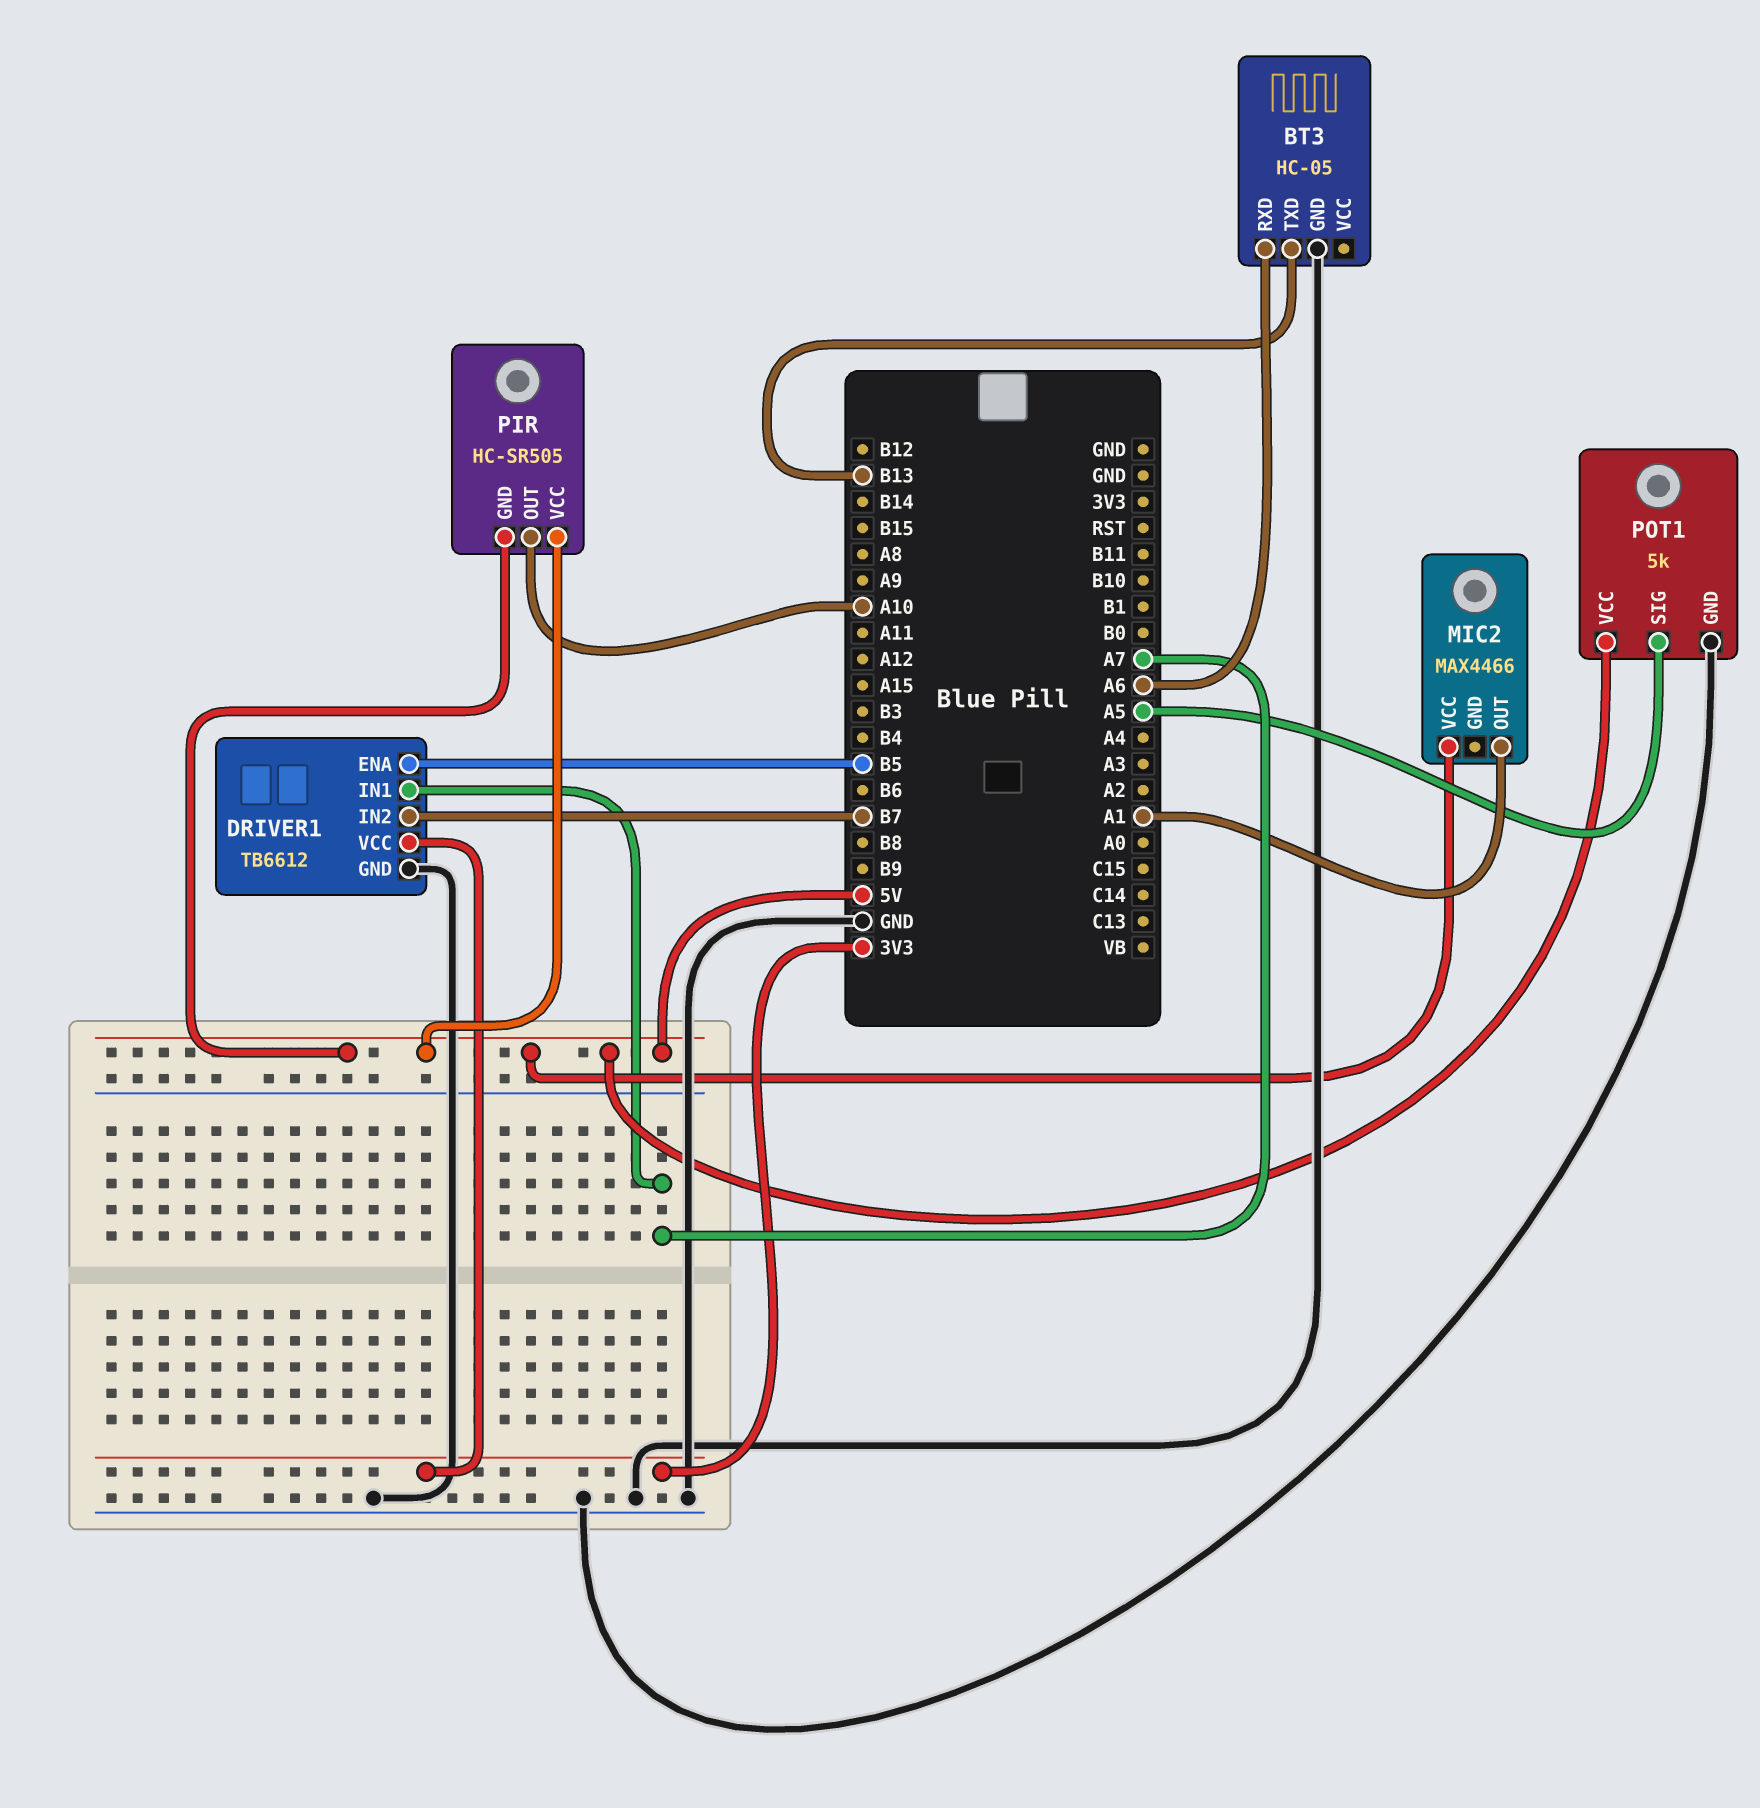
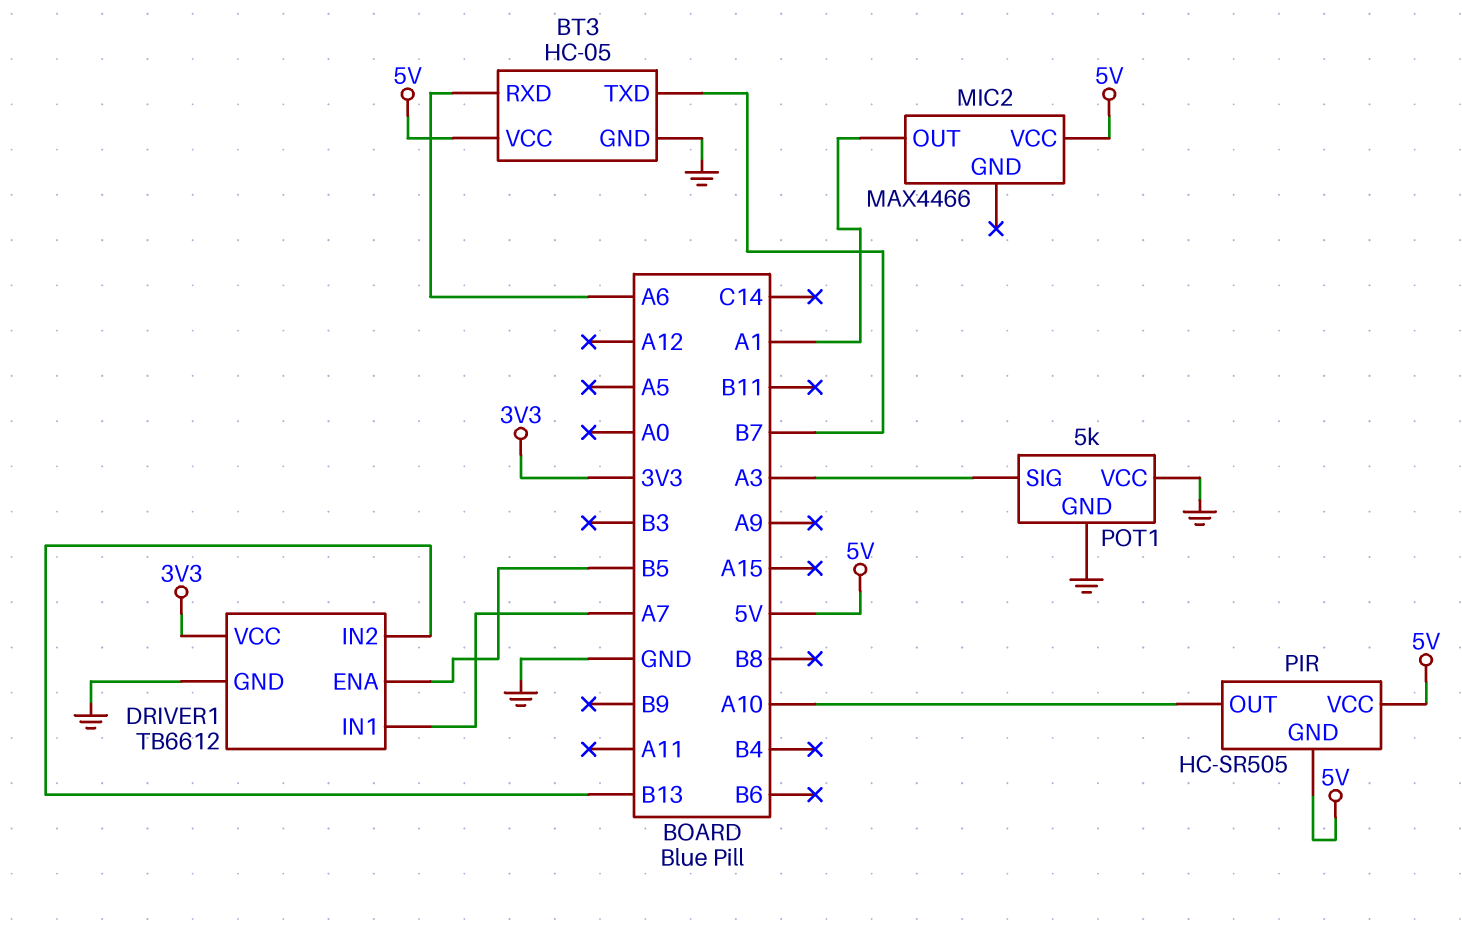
BT3 pin TXD: B13 -> B7
BT3 pin VCC: none -> 5V
DRIVER1 pin IN2: B7 -> B13
POT1 pin SIG: A5 -> A3
POT1 pin VCC: 5V -> GND

